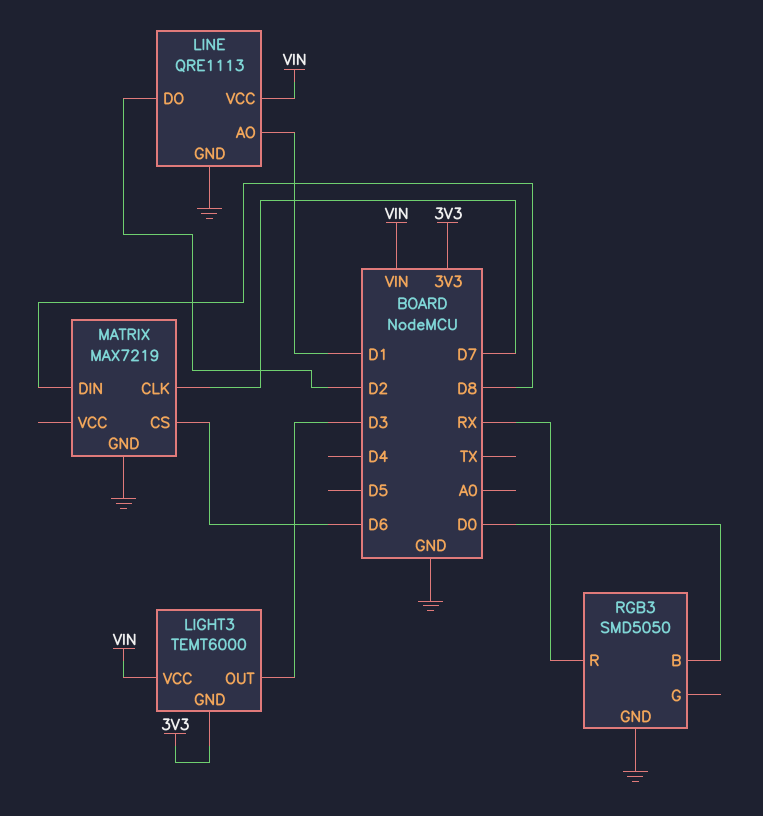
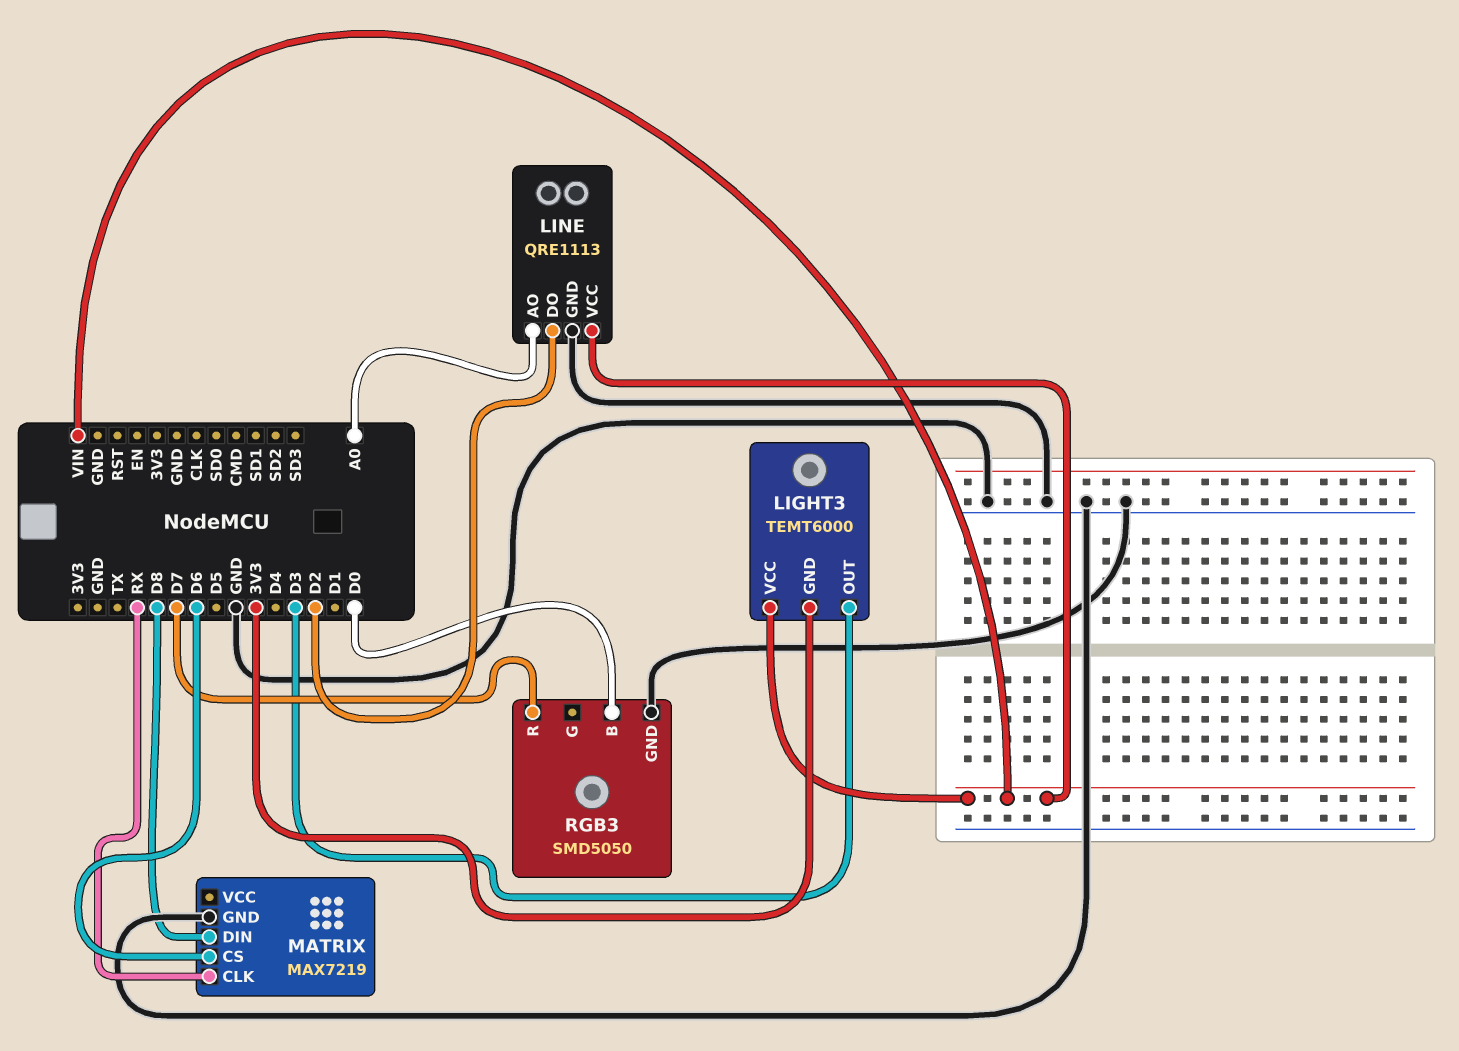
LINE pin AO: D1 -> A0
MATRIX pin CLK: D7 -> RX
RGB3 pin R: RX -> D7

